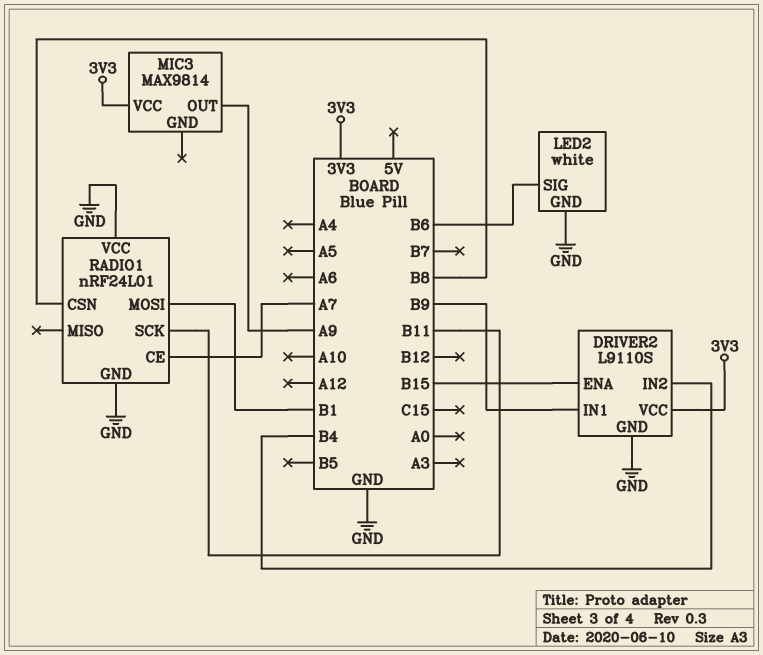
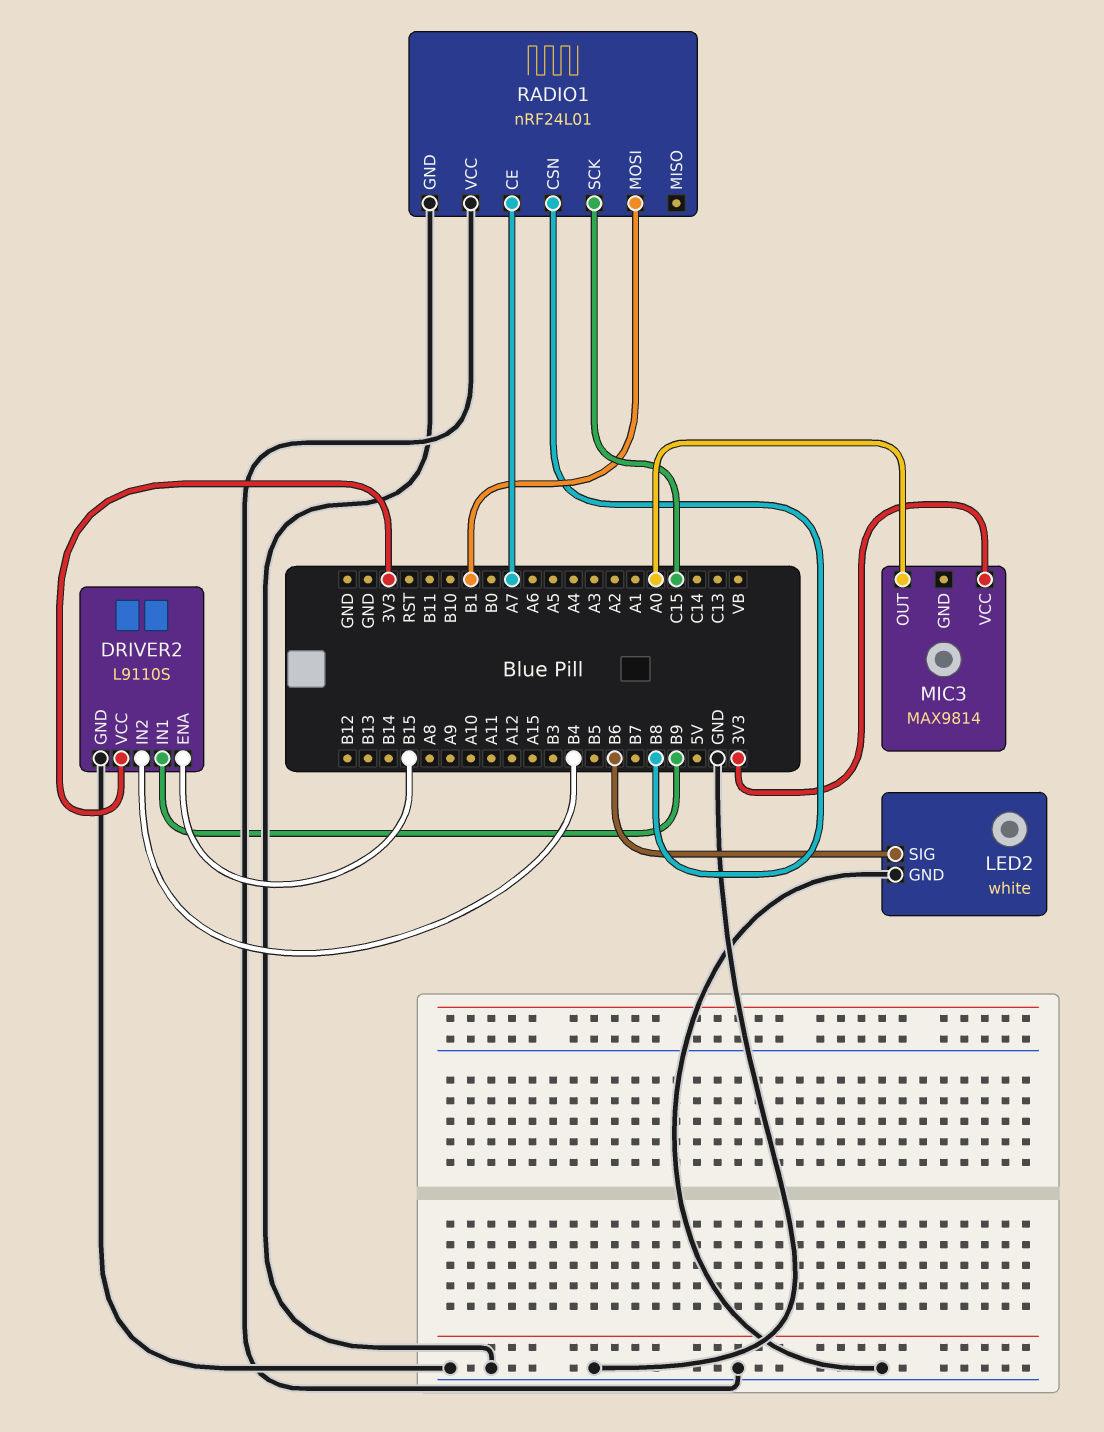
MIC3 pin OUT: A9 -> A0
RADIO1 pin SCK: B11 -> C15

